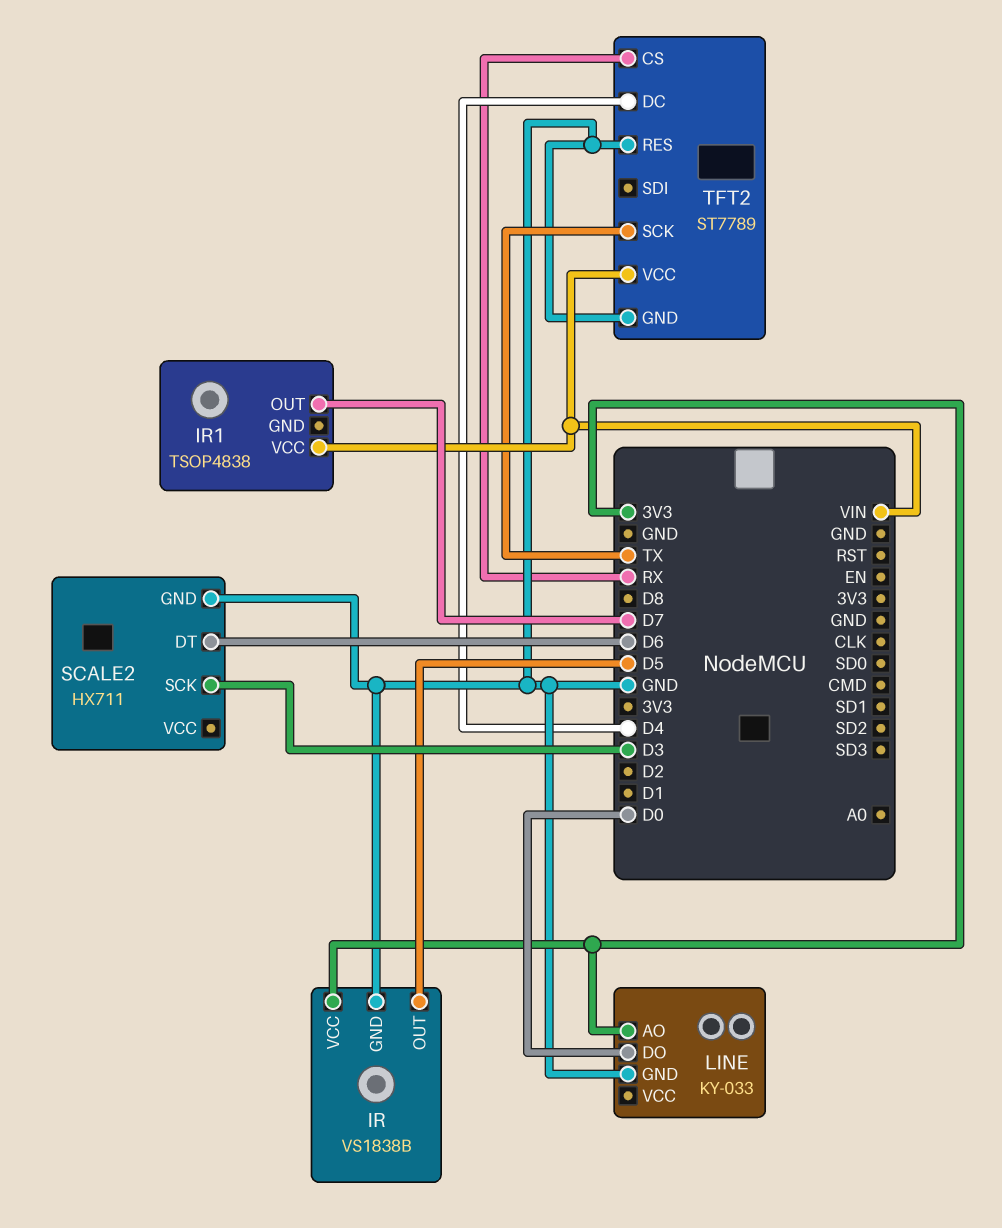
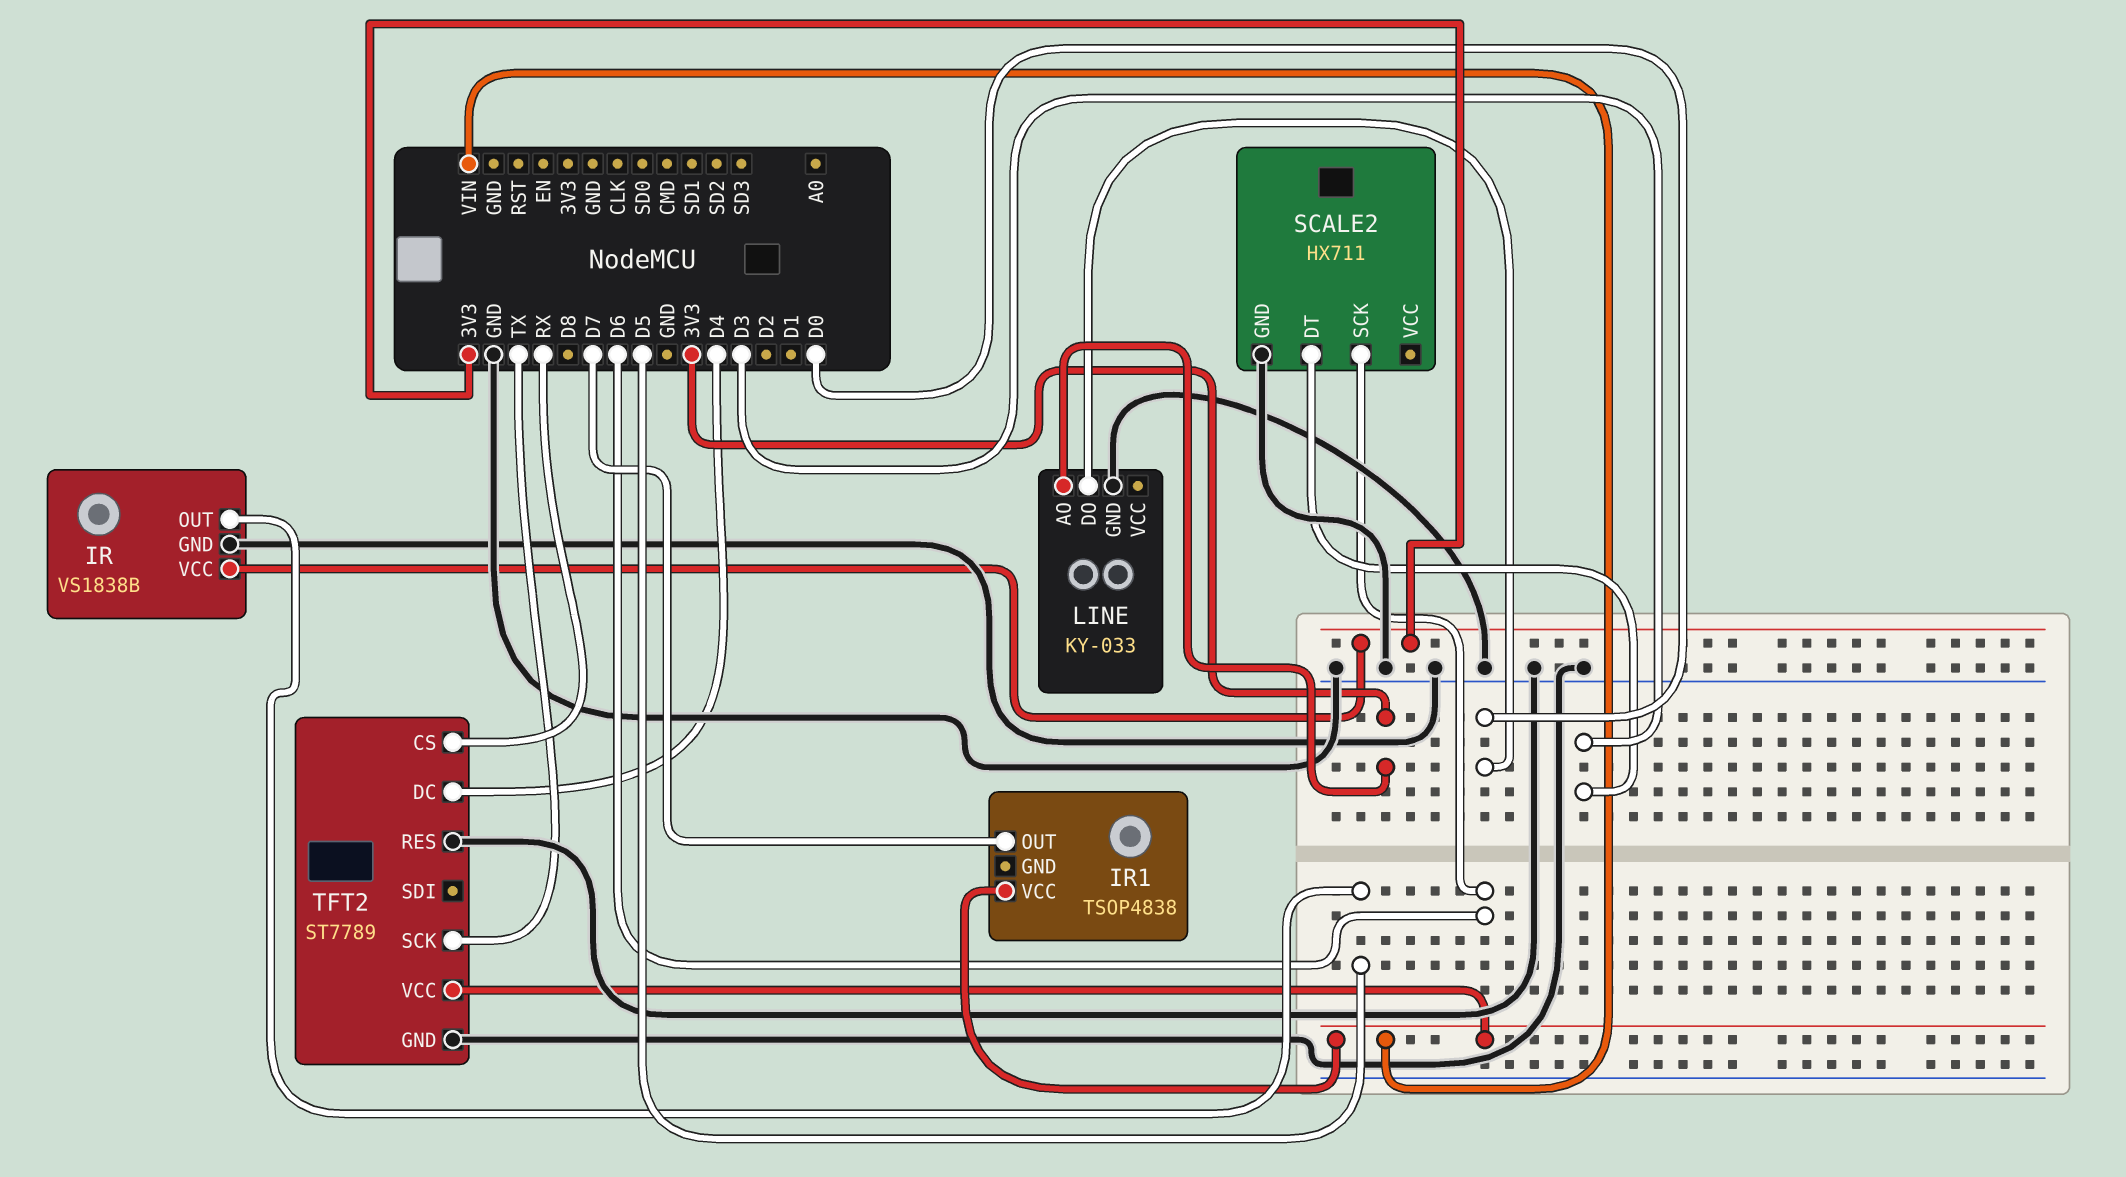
SCALE2 pin DT: D6 -> D3
SCALE2 pin SCK: D3 -> D6

